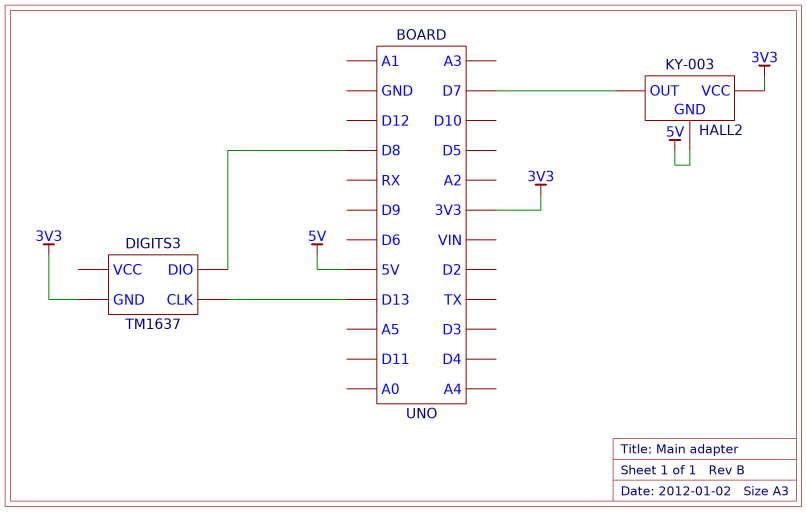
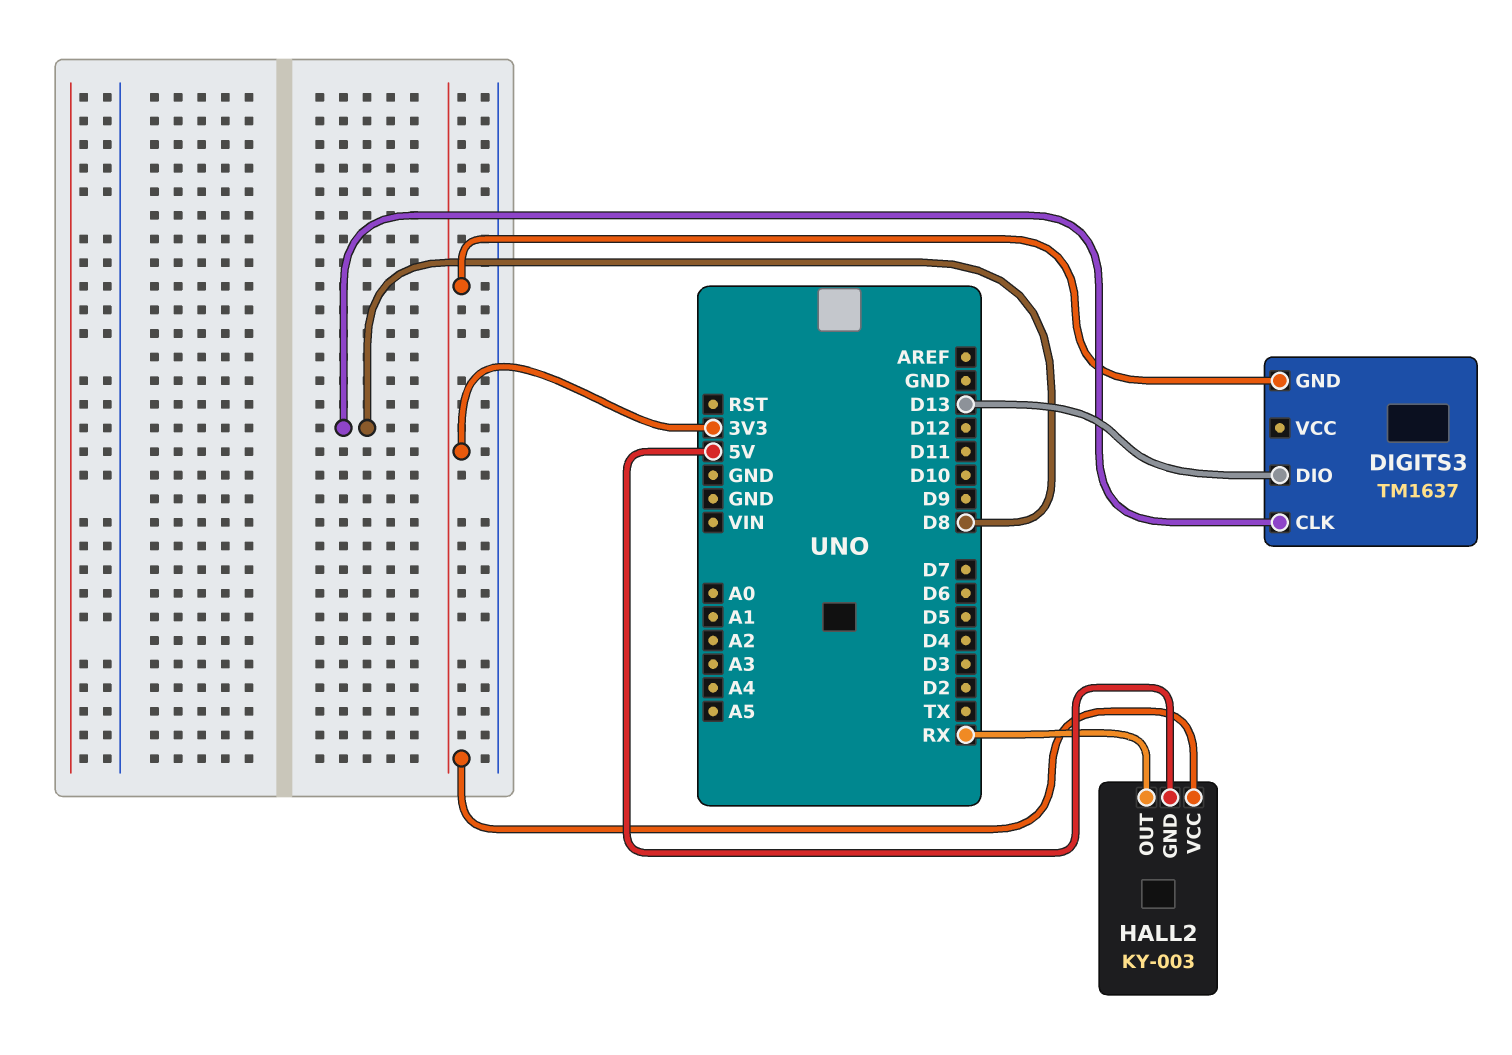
DIGITS3 pin CLK: D13 -> D8
DIGITS3 pin DIO: D8 -> D13
HALL2 pin OUT: D7 -> RX

